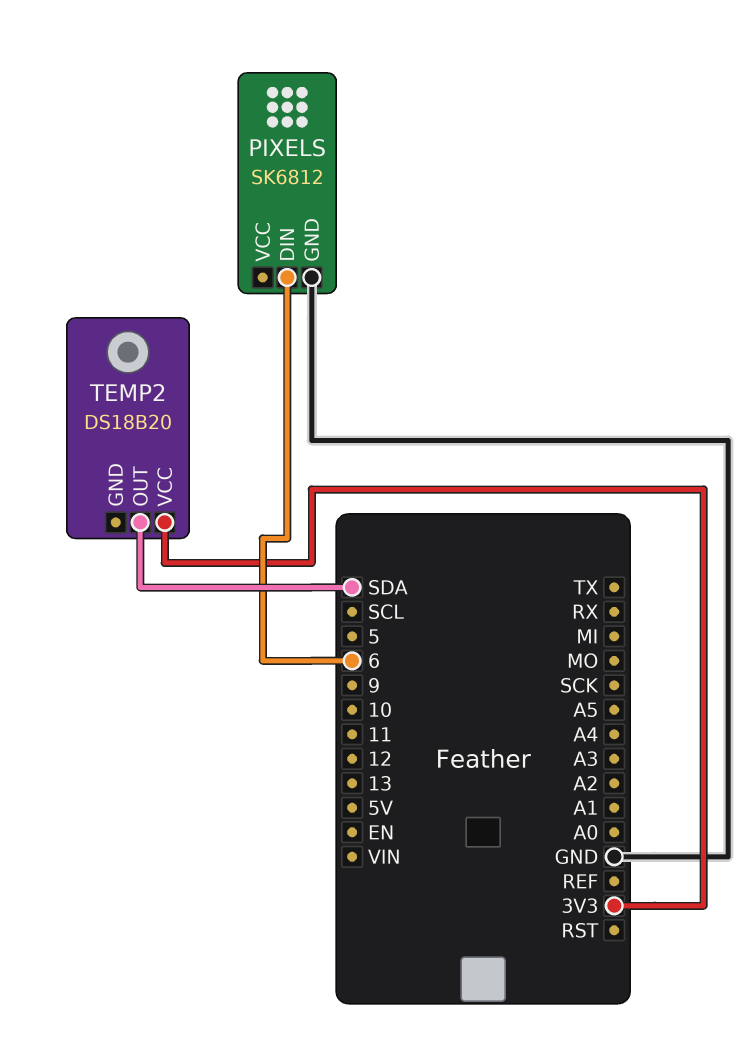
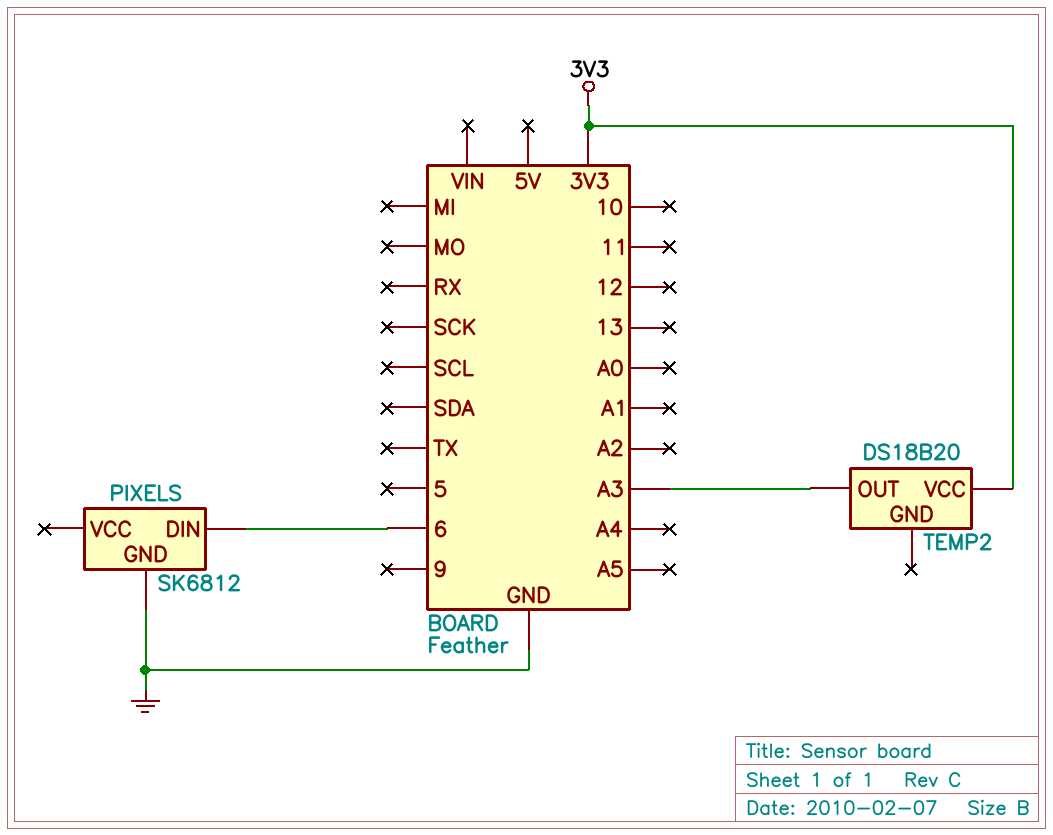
TEMP2 pin OUT: SDA -> A3

